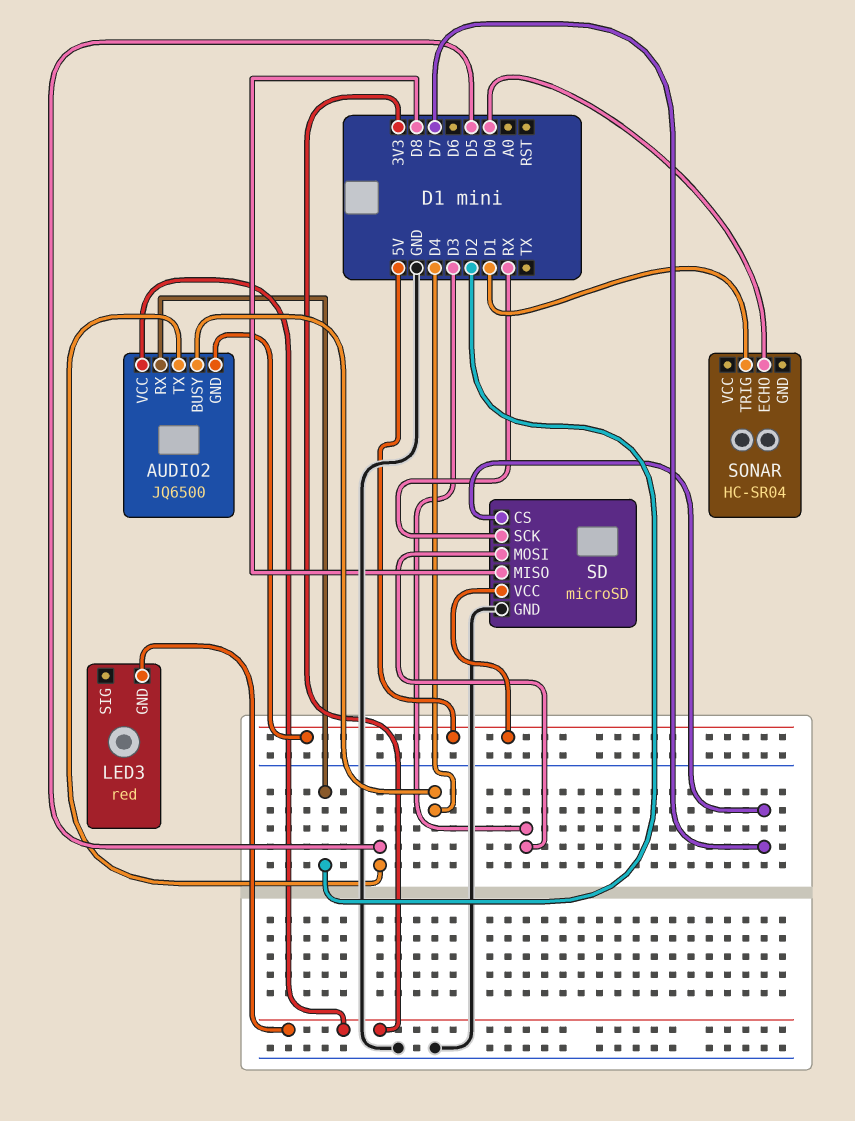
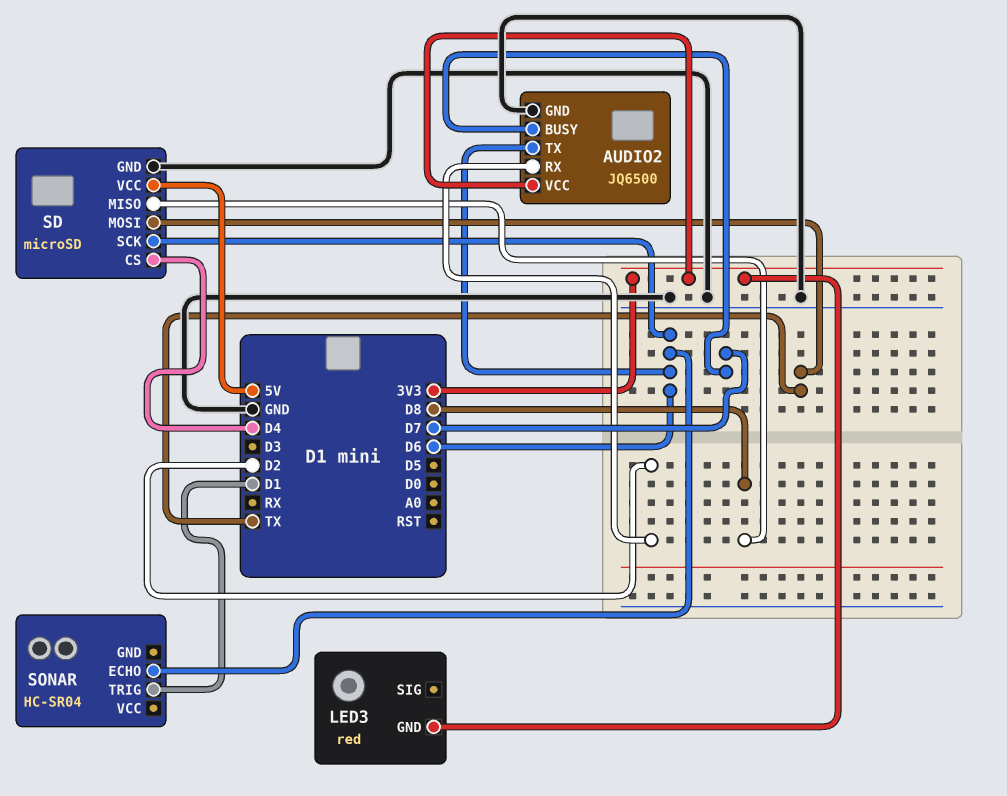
AUDIO2 pin BUSY: D4 -> D7
AUDIO2 pin GND: 5V -> GND
AUDIO2 pin TX: D5 -> D6
SD pin CS: D7 -> D4
SD pin MOSI: D3 -> TX
SD pin SCK: RX -> D6
SONAR pin ECHO: D0 -> D6

